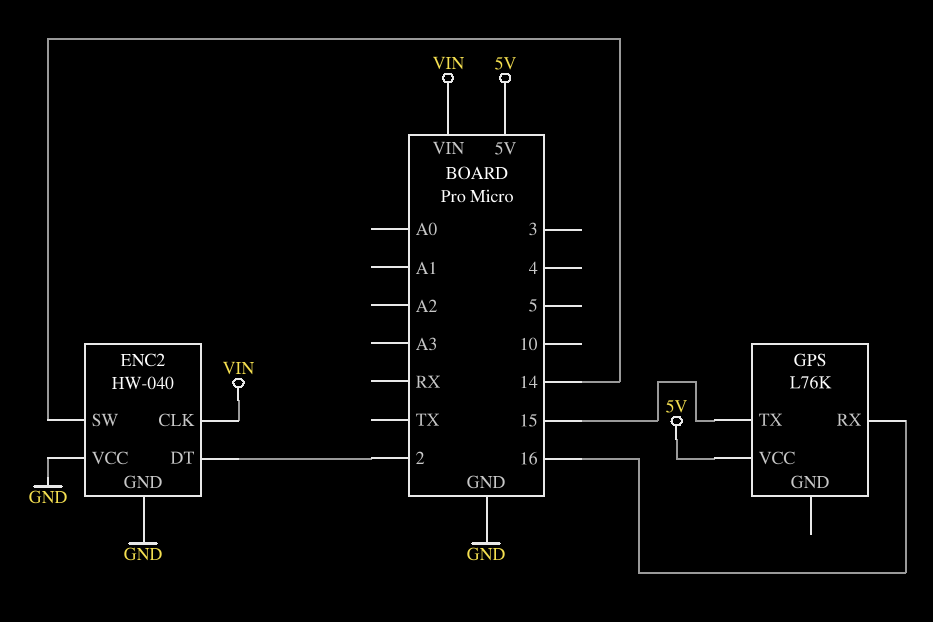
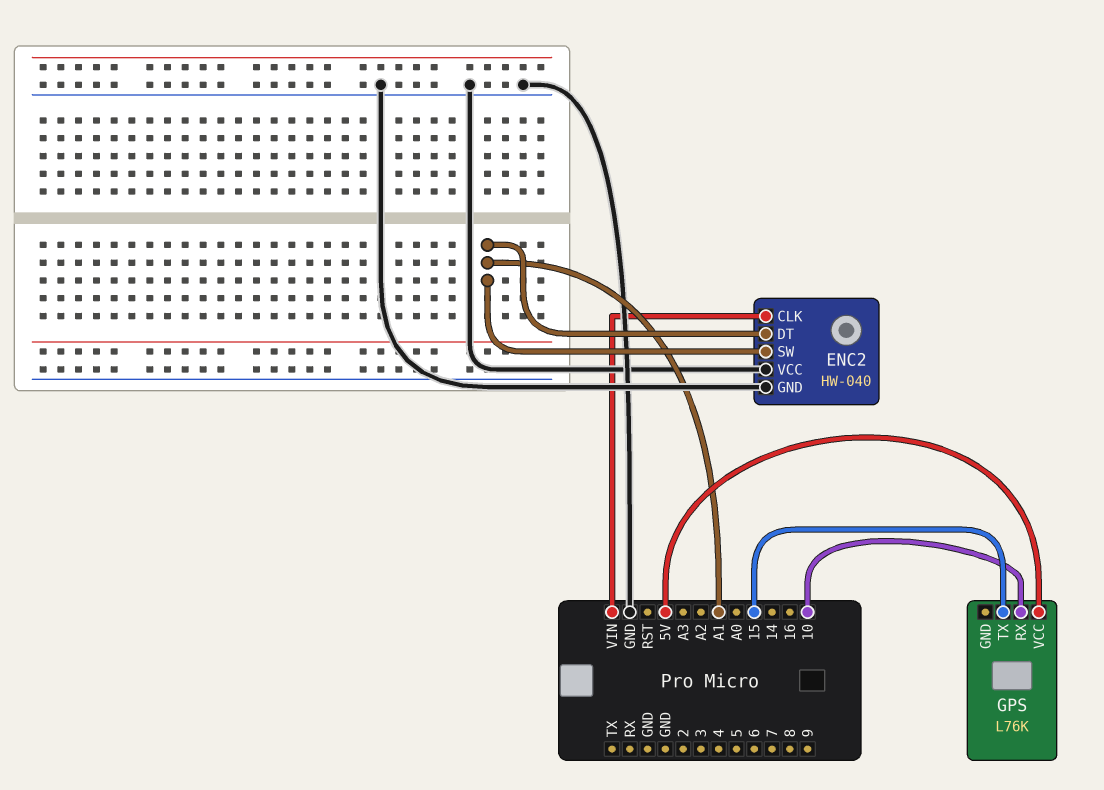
ENC2 pin DT: 2 -> A1
ENC2 pin SW: 14 -> A1
GPS pin RX: 16 -> 10

